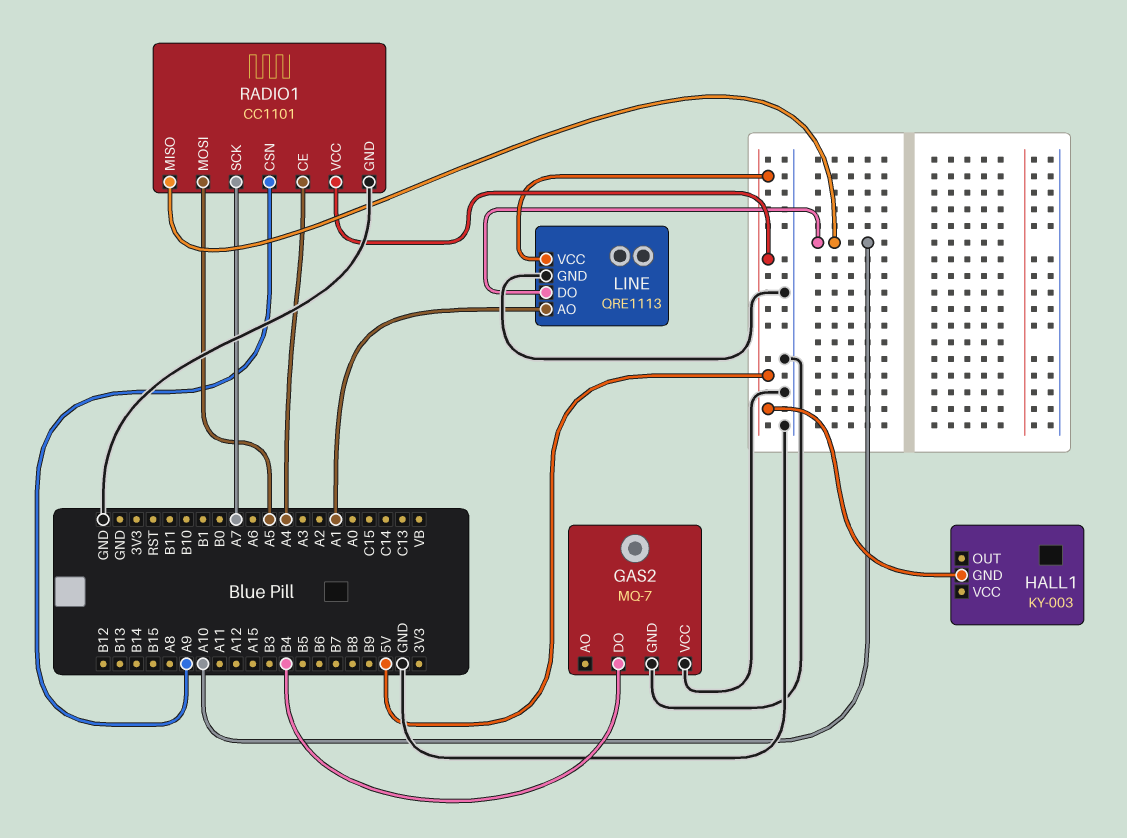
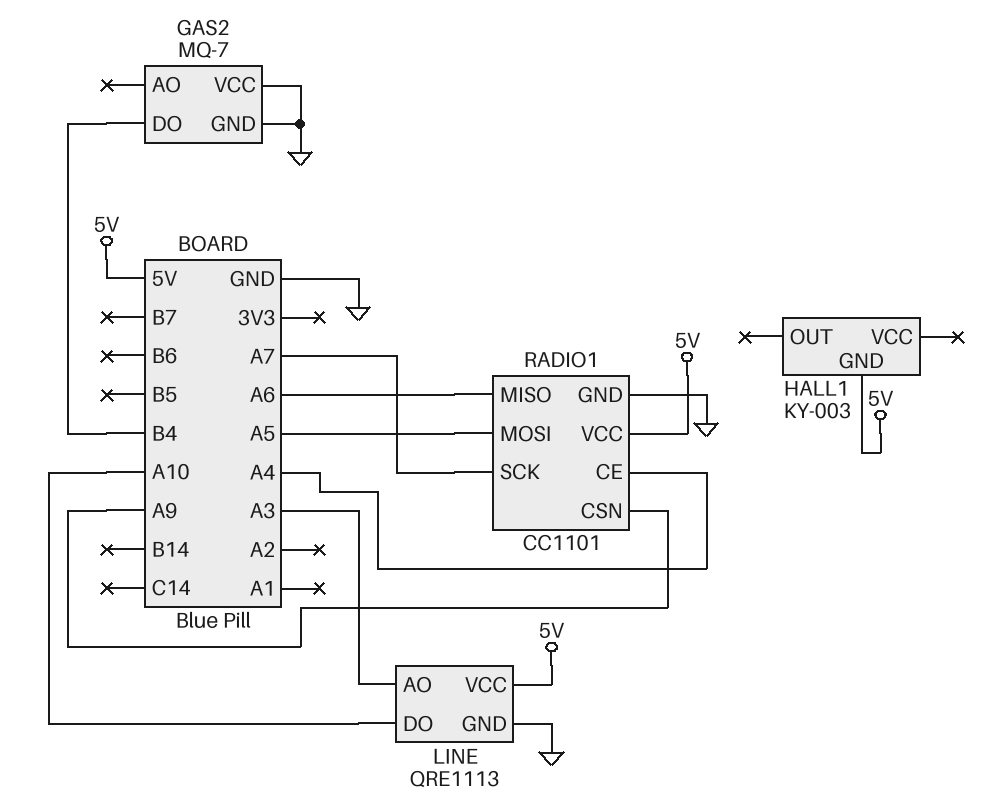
LINE pin AO: A1 -> A3
RADIO1 pin MISO: A10 -> A6

